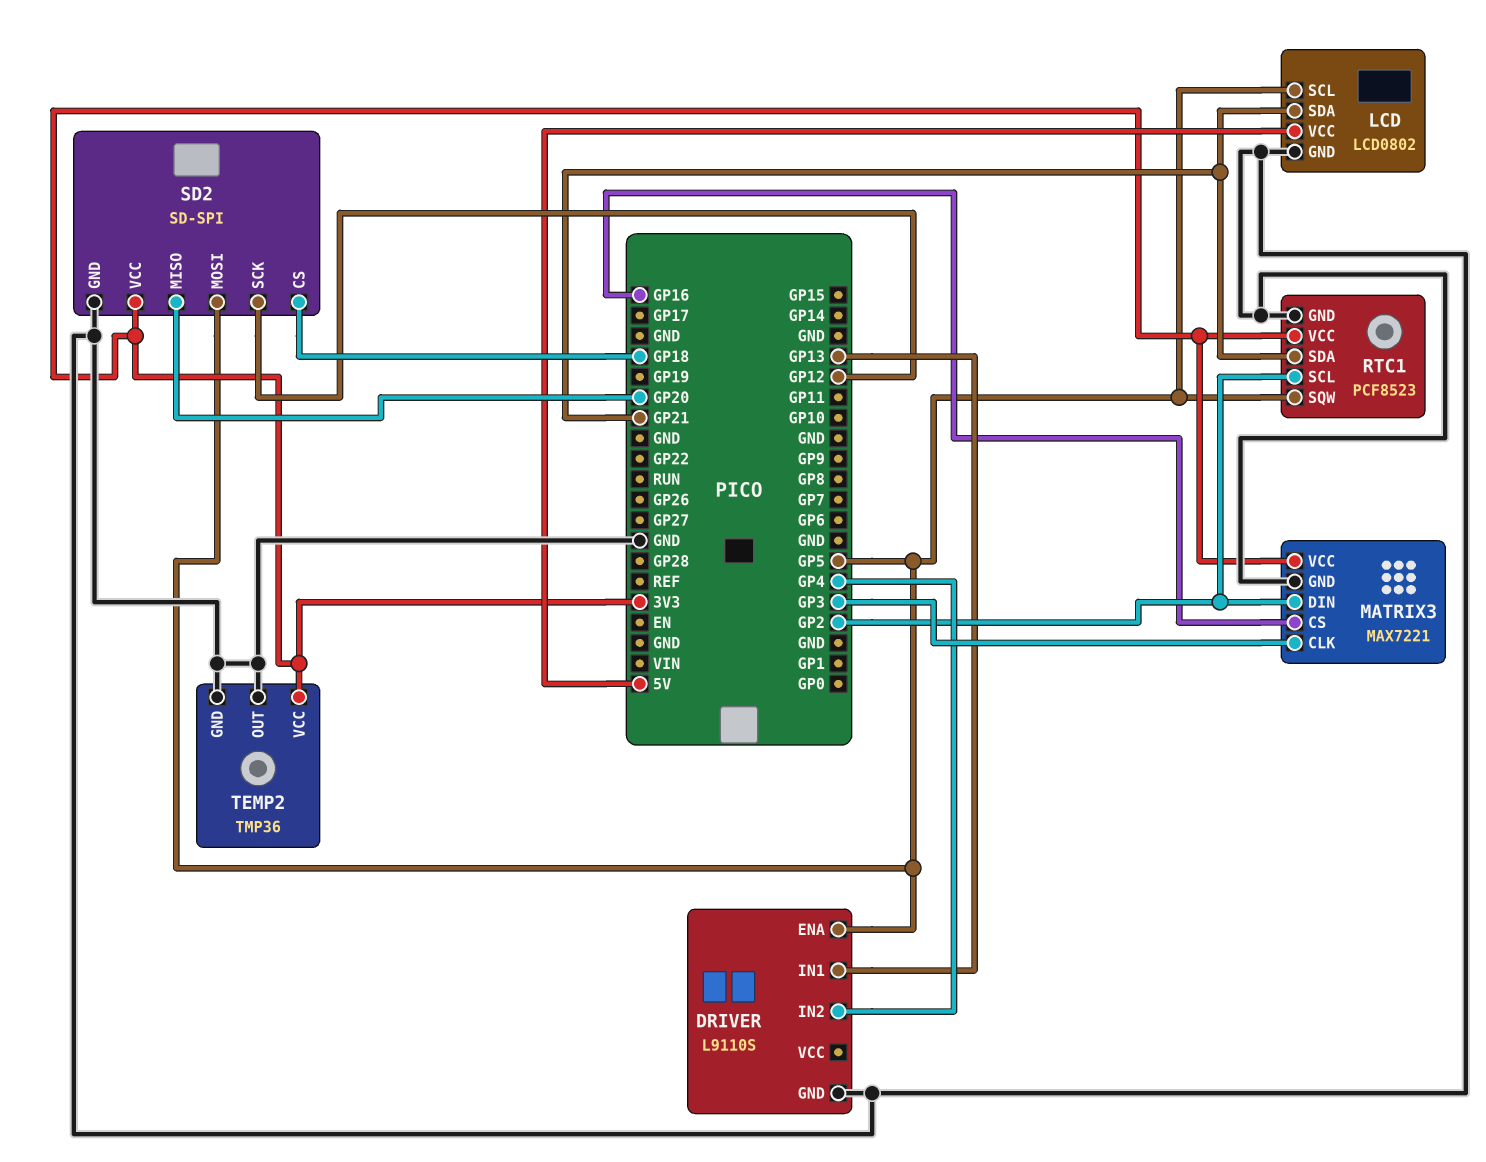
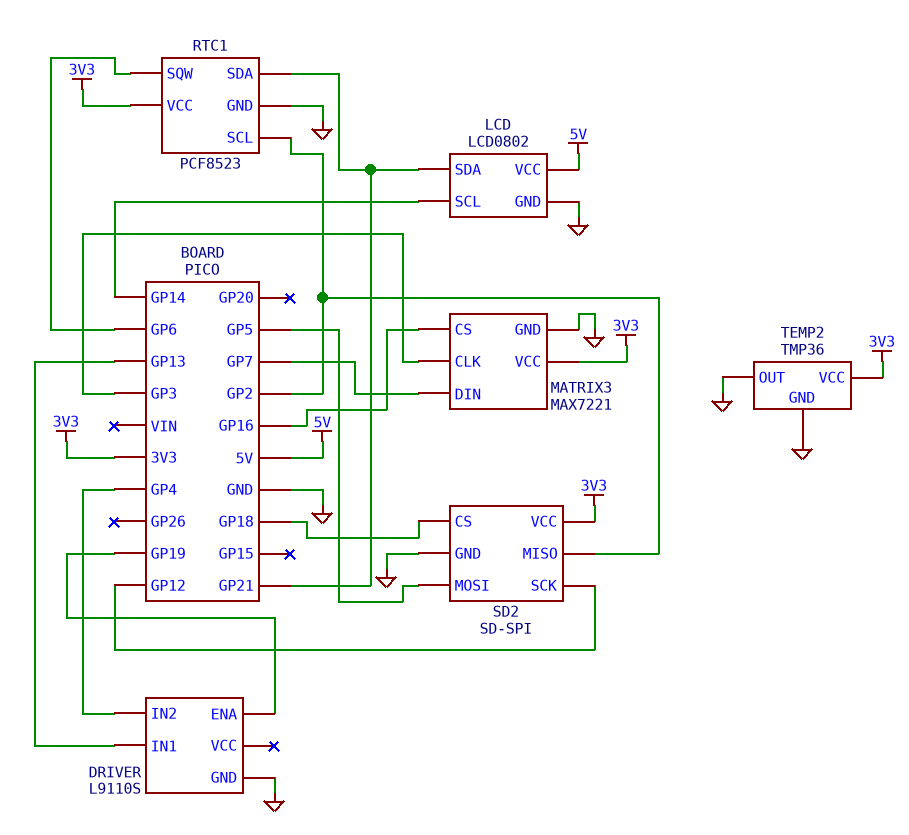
DRIVER pin ENA: GP5 -> GP19
LCD pin SCL: GP5 -> GP14
MATRIX3 pin DIN: GP2 -> GP7
RTC1 pin SQW: GP5 -> GP6
SD2 pin MISO: GP20 -> GP2

